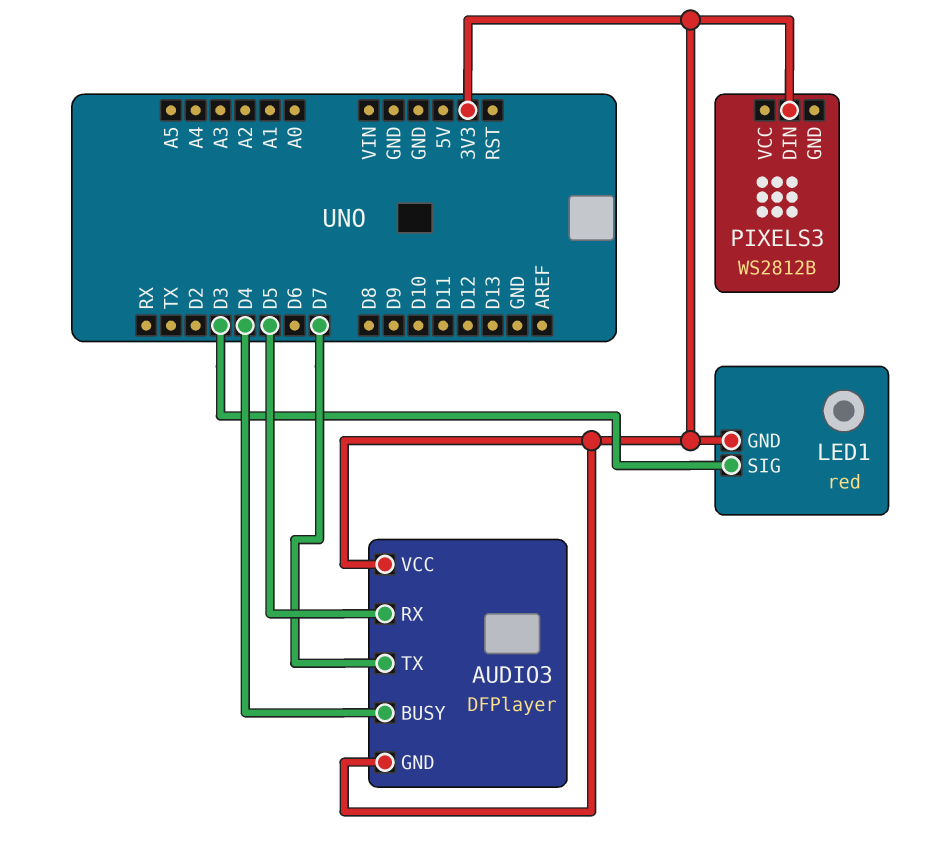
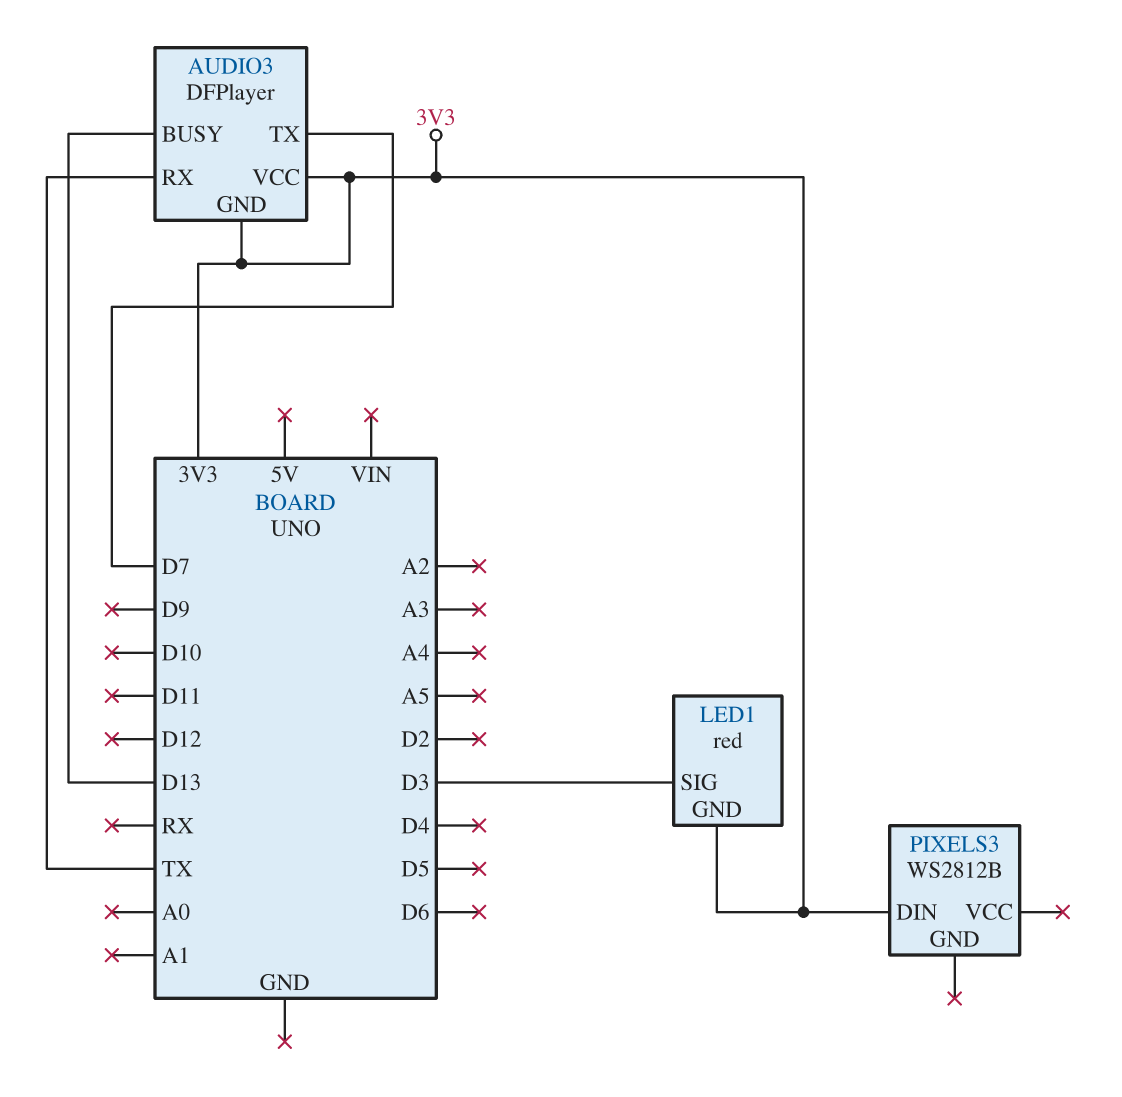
AUDIO3 pin BUSY: D4 -> D13
AUDIO3 pin RX: D5 -> TX

